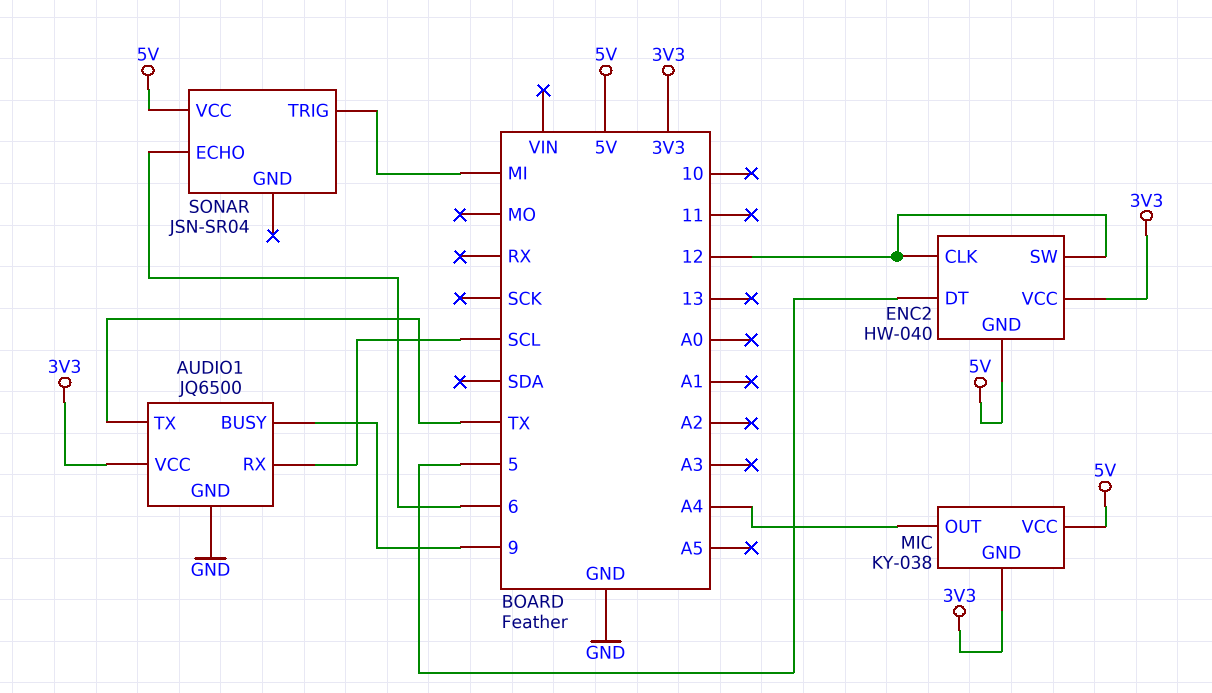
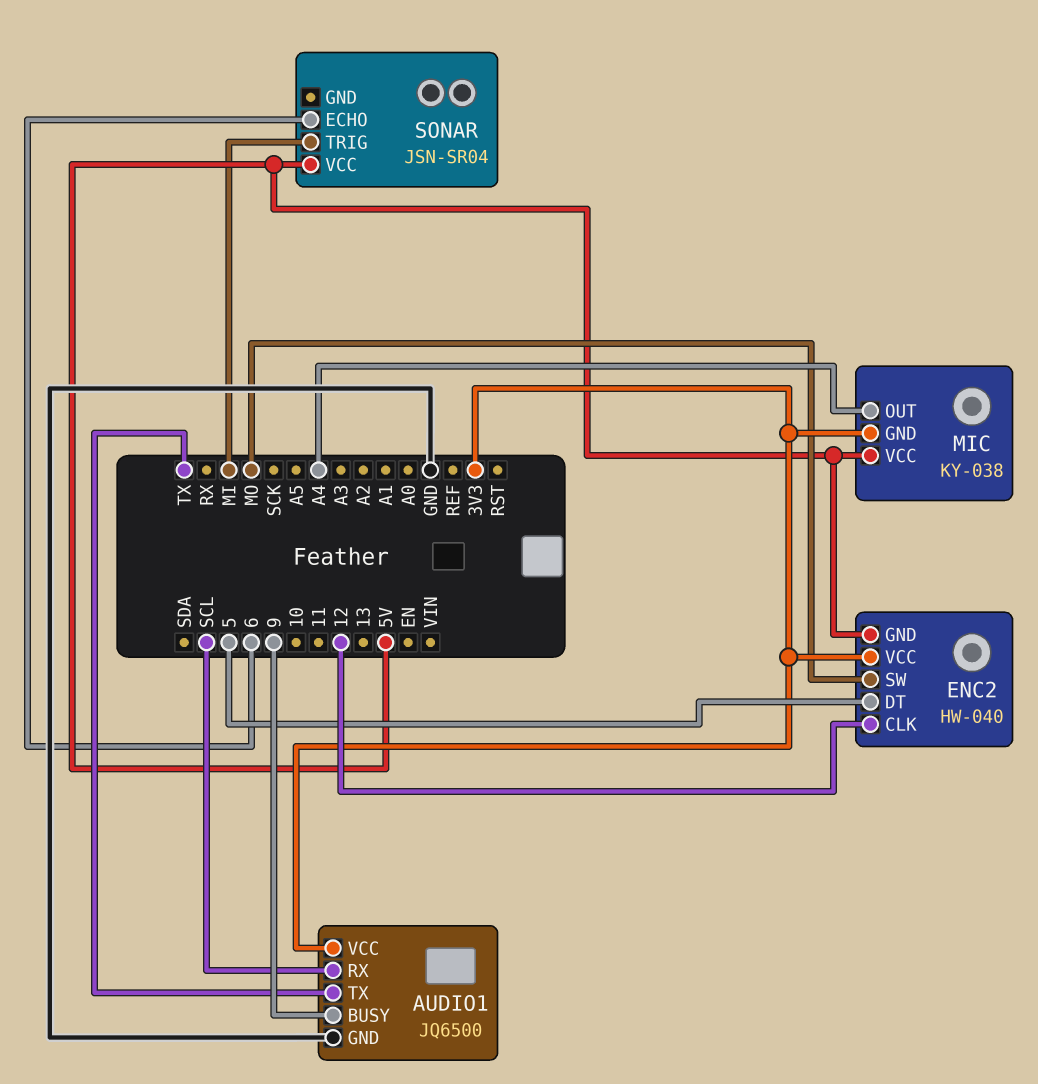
ENC2 pin SW: 12 -> MO

